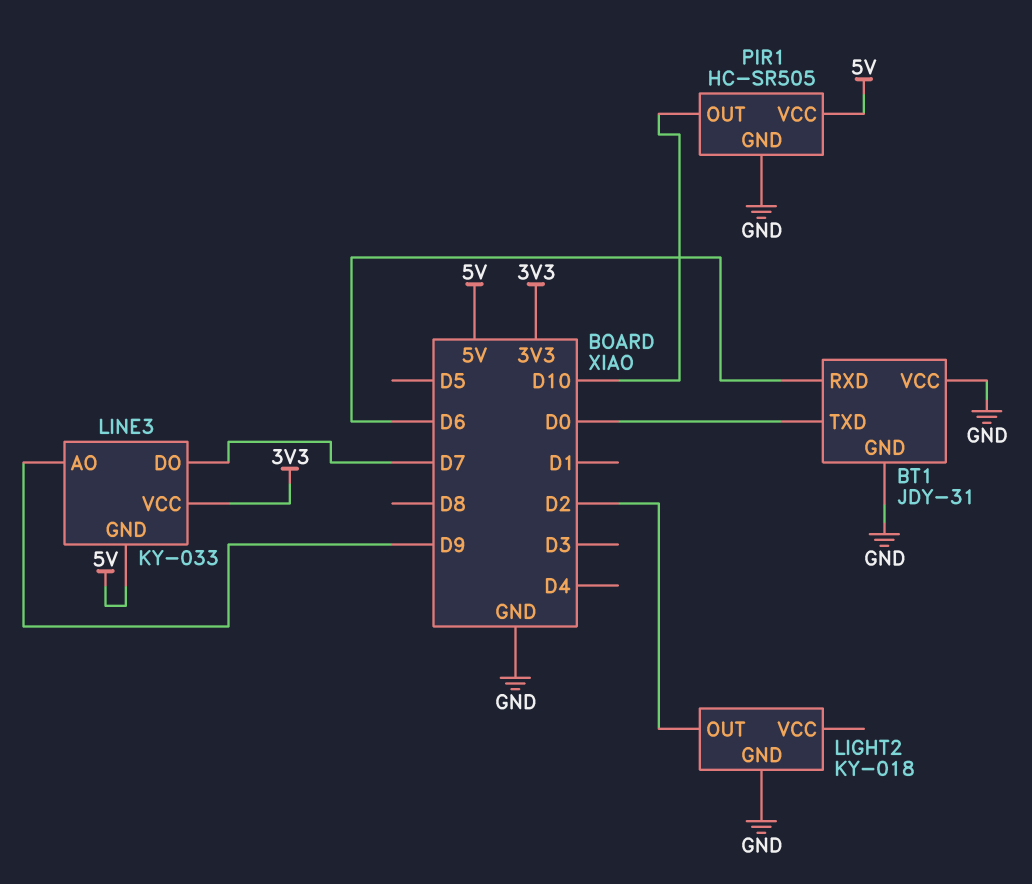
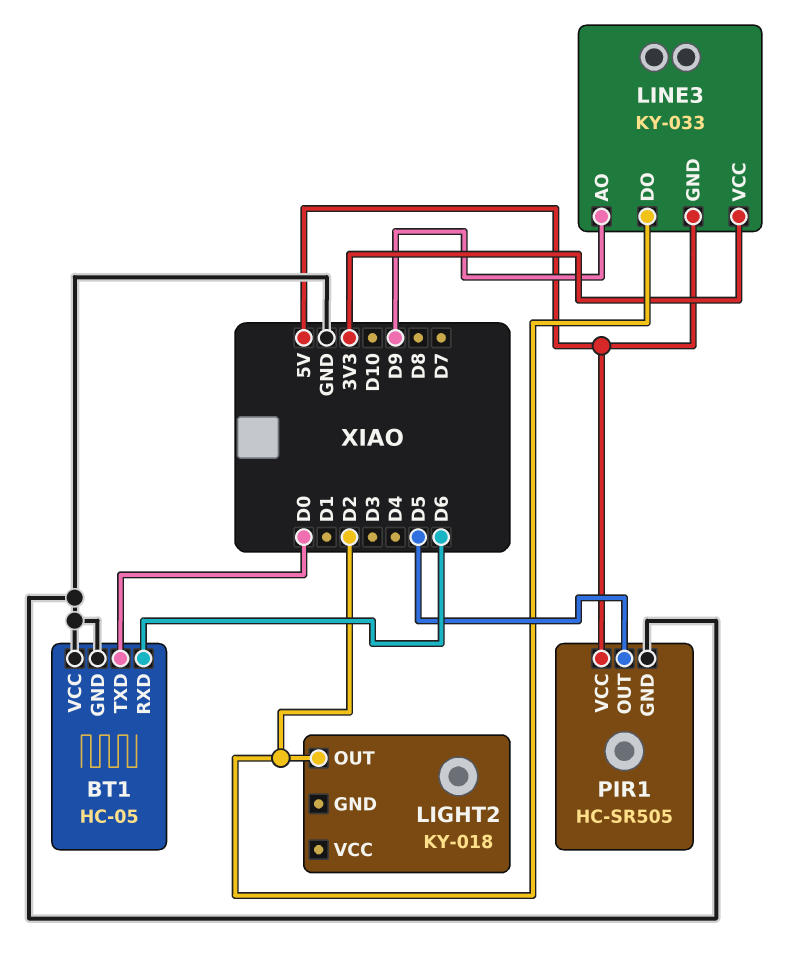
BT1: JDY-31 -> HC-05
LIGHT2 pin GND: GND -> none
LINE3 pin DO: D7 -> D2
PIR1 pin OUT: D10 -> D5

